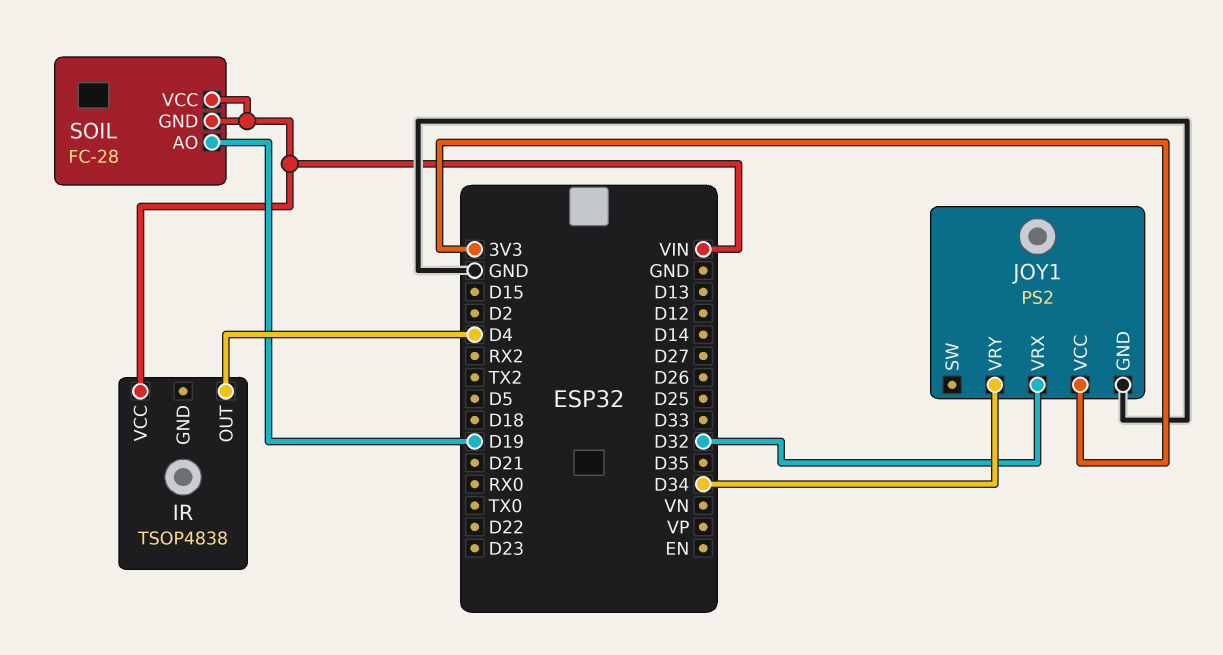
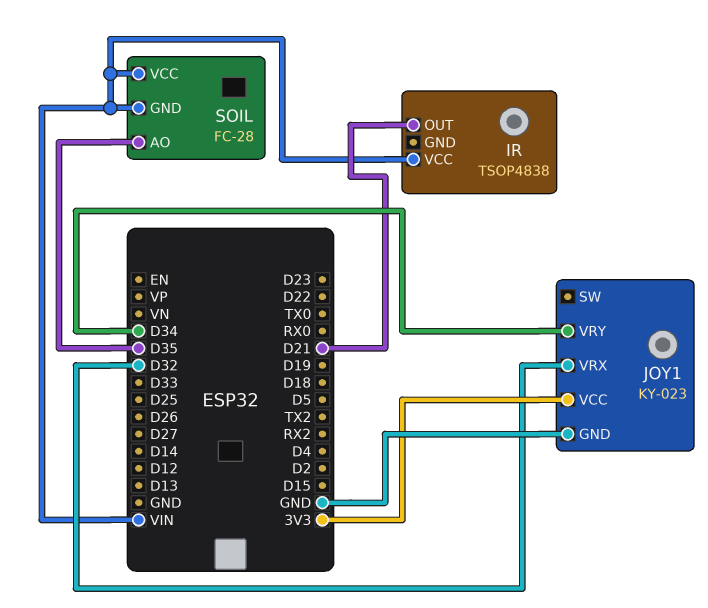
IR pin OUT: D4 -> D21
JOY1: PS2 -> KY-023
SOIL pin AO: D19 -> D35

